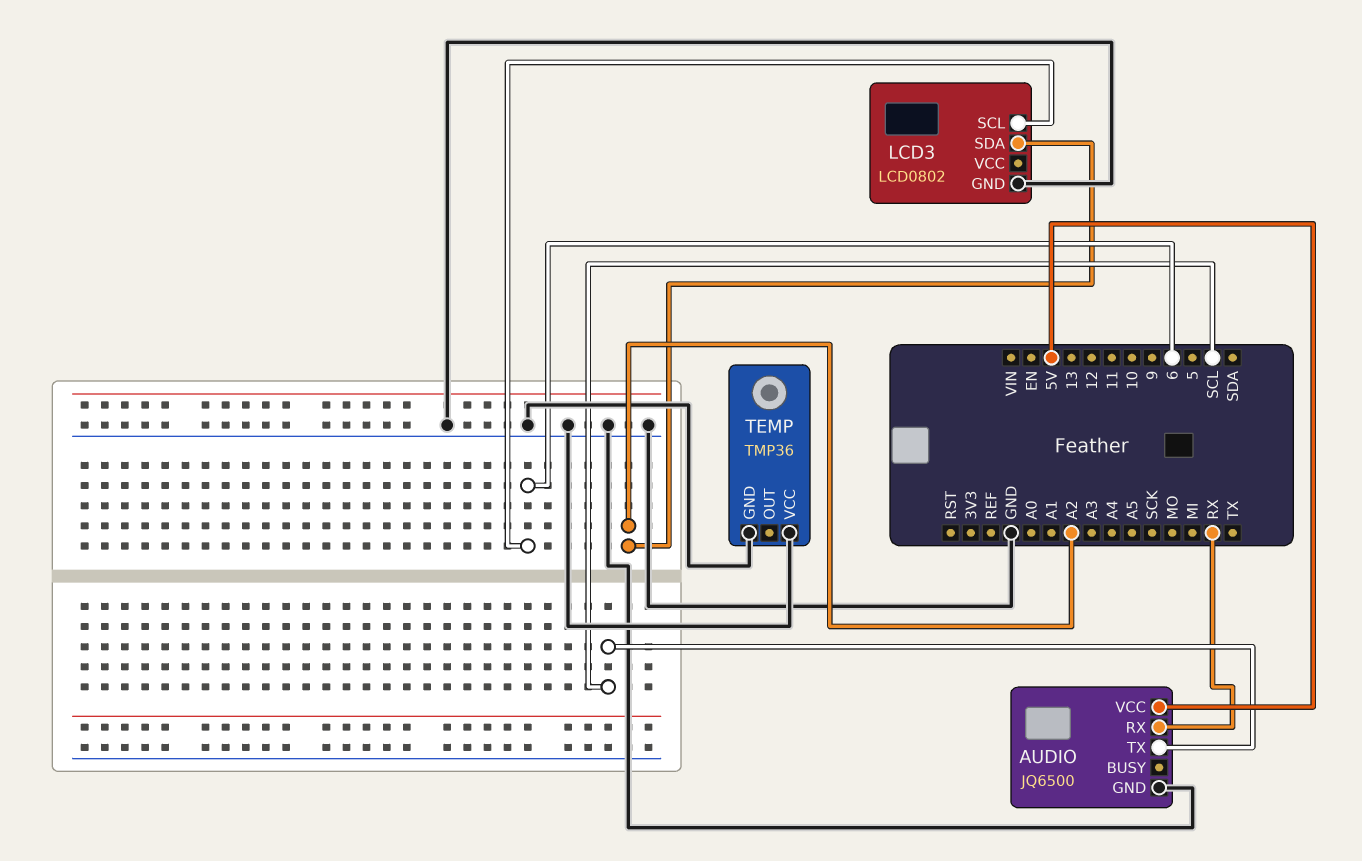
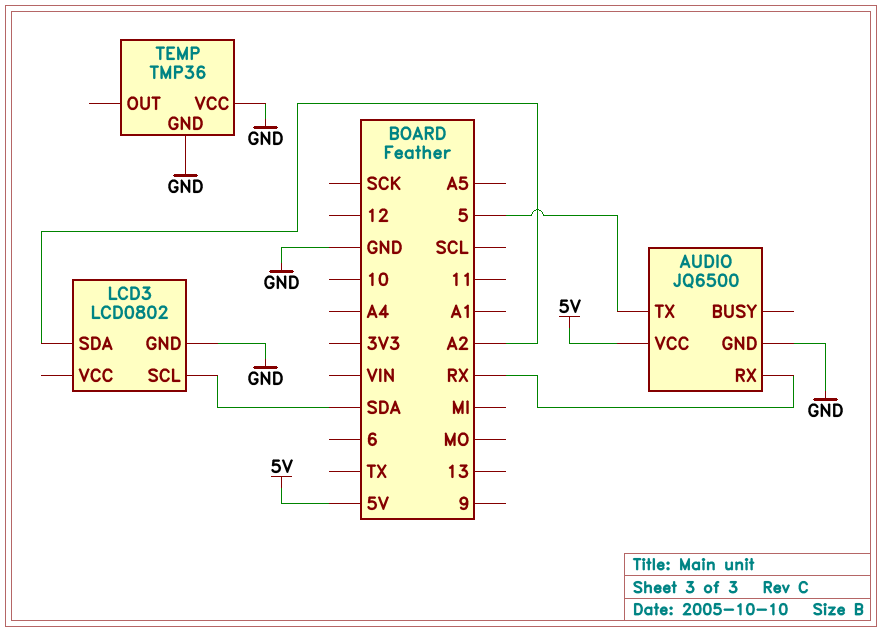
AUDIO pin TX: SCL -> 5
LCD3 pin SCL: 6 -> SDA

